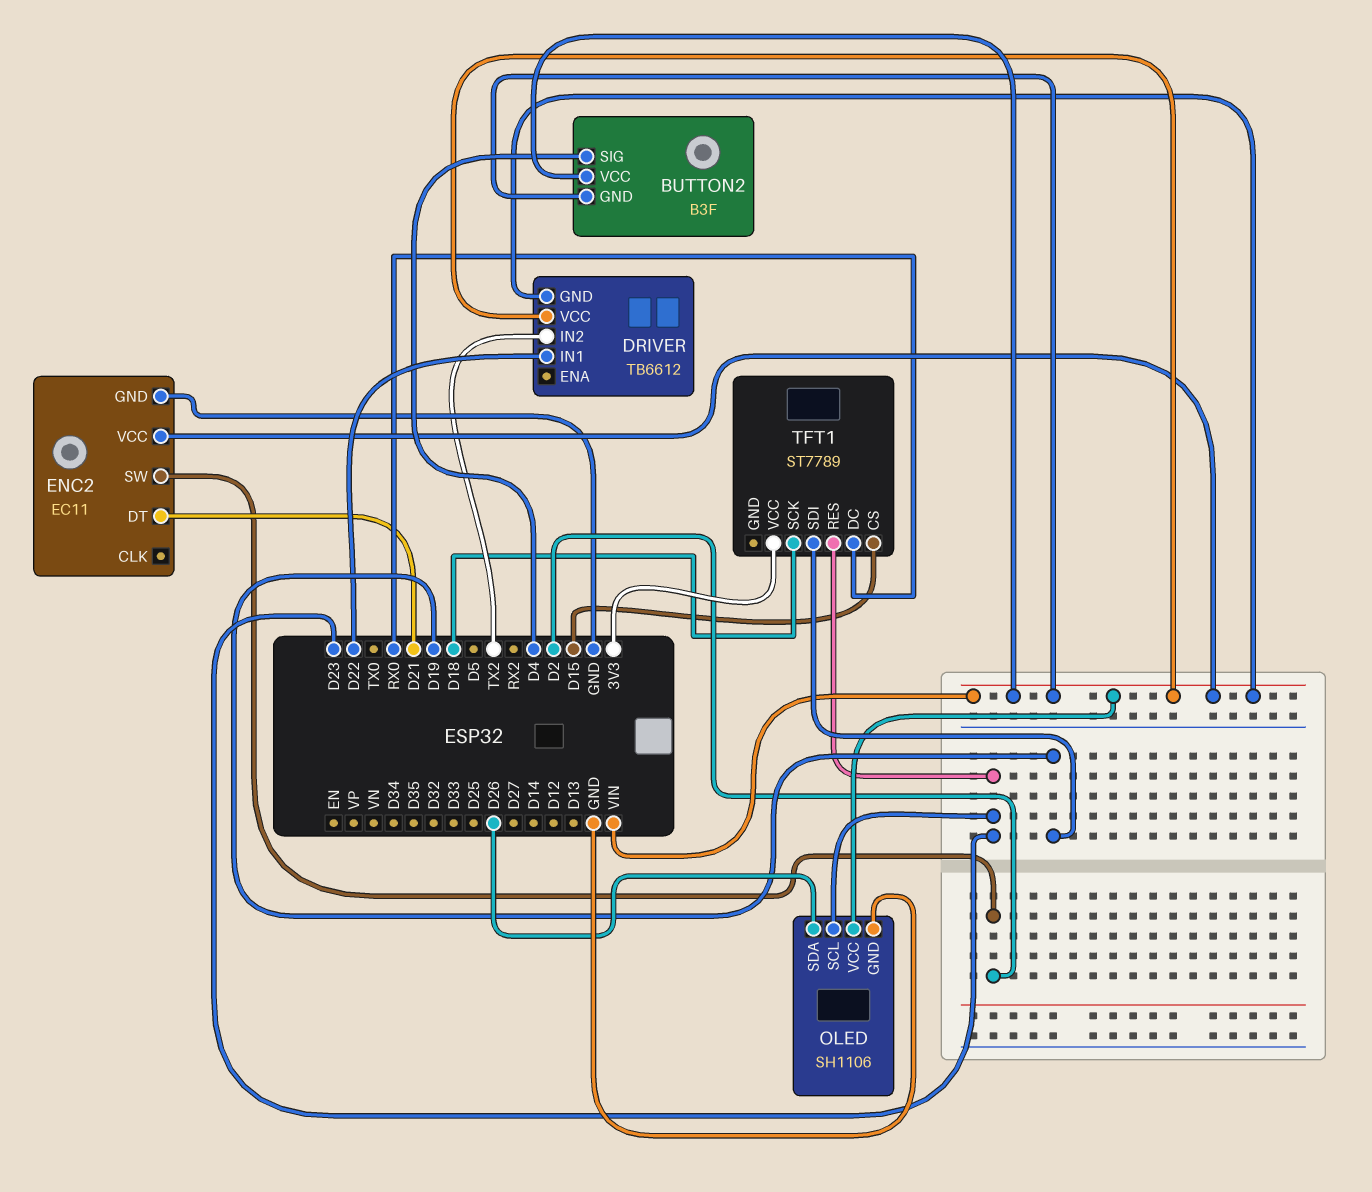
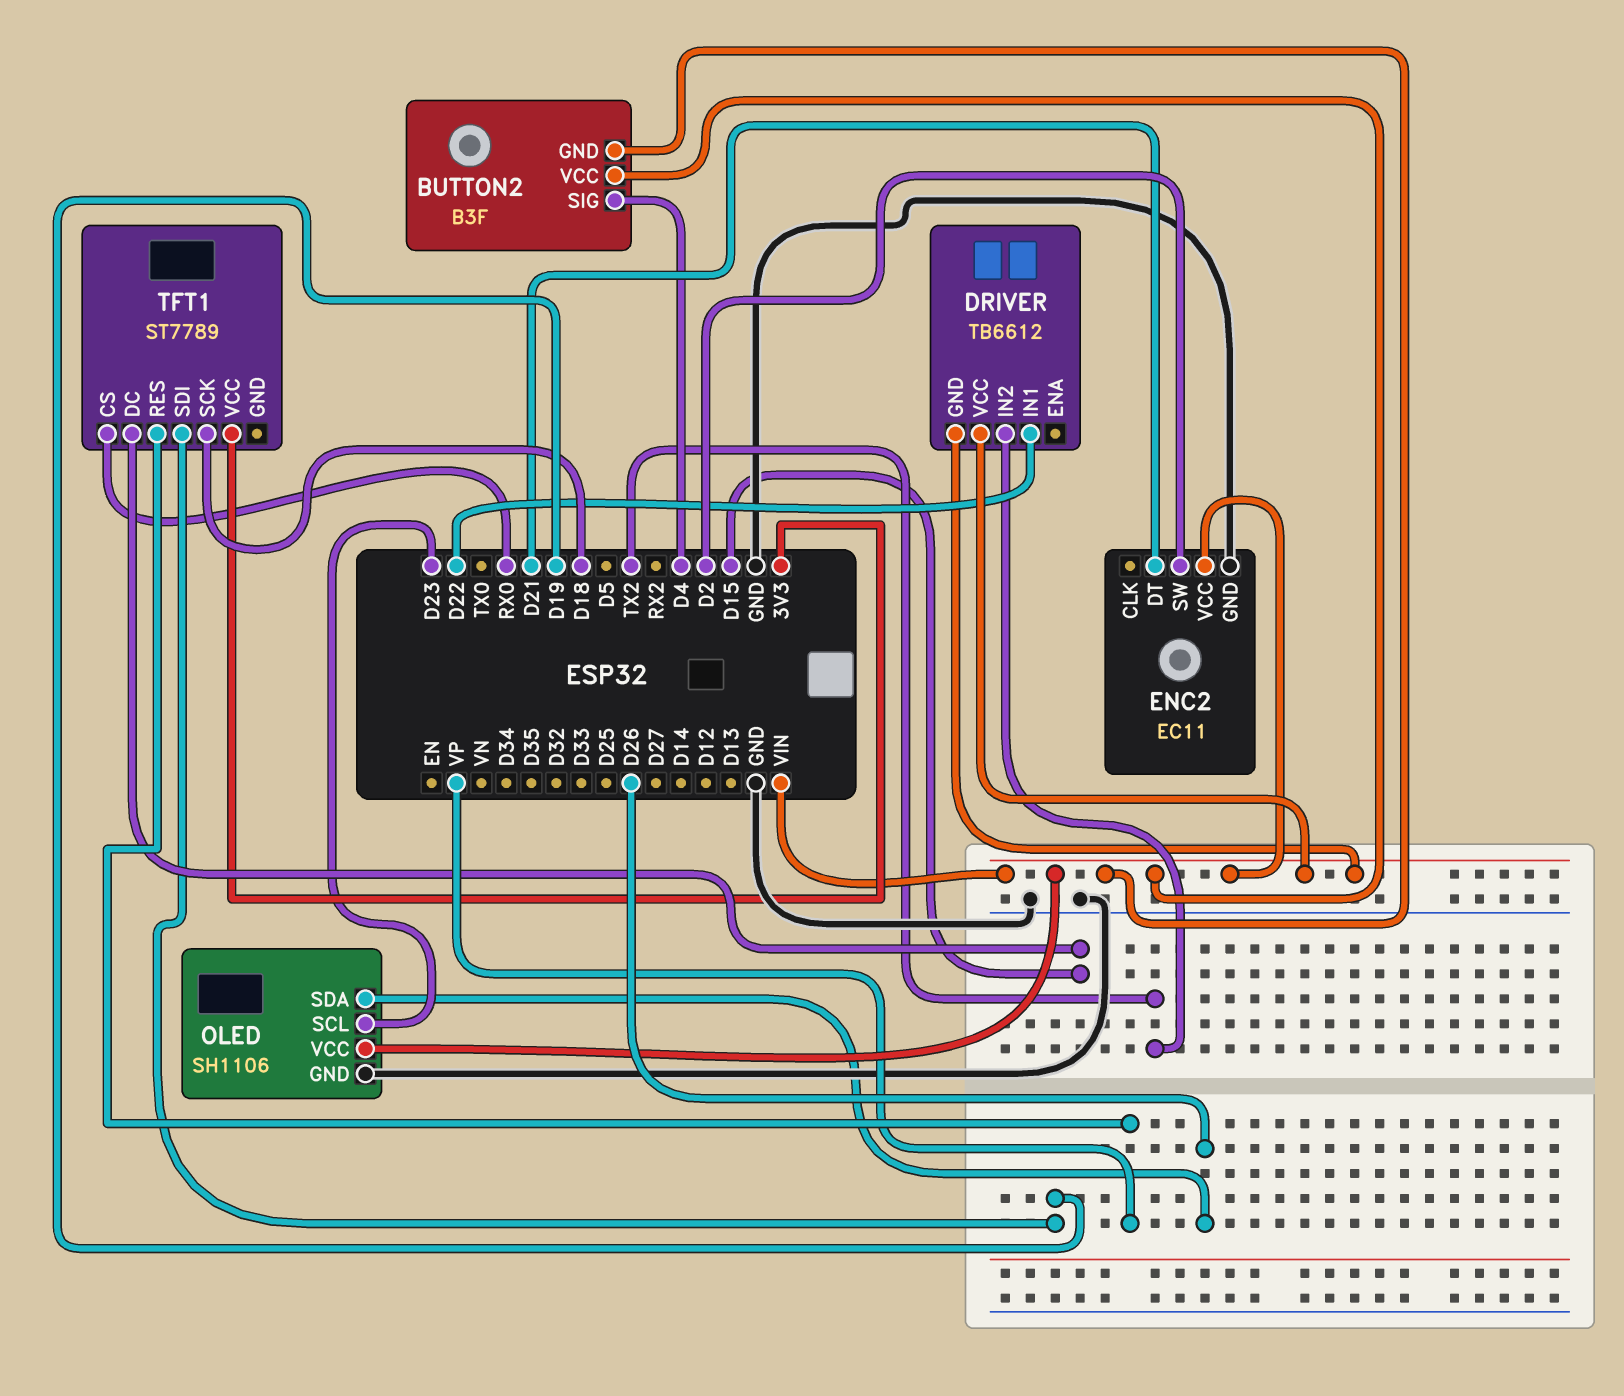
TFT1 pin CS: D15 -> RX0
TFT1 pin DC: RX0 -> D15
TFT1 pin RES: D23 -> VP

